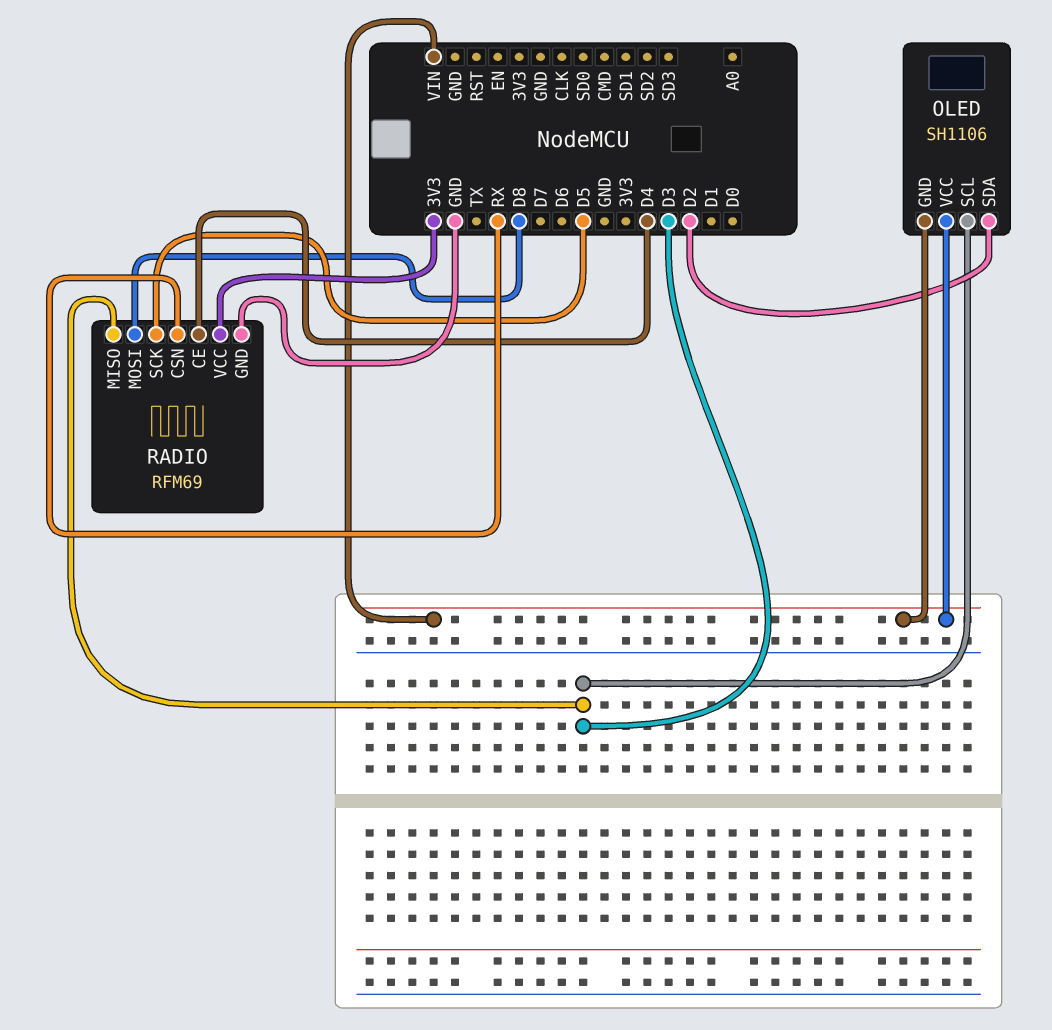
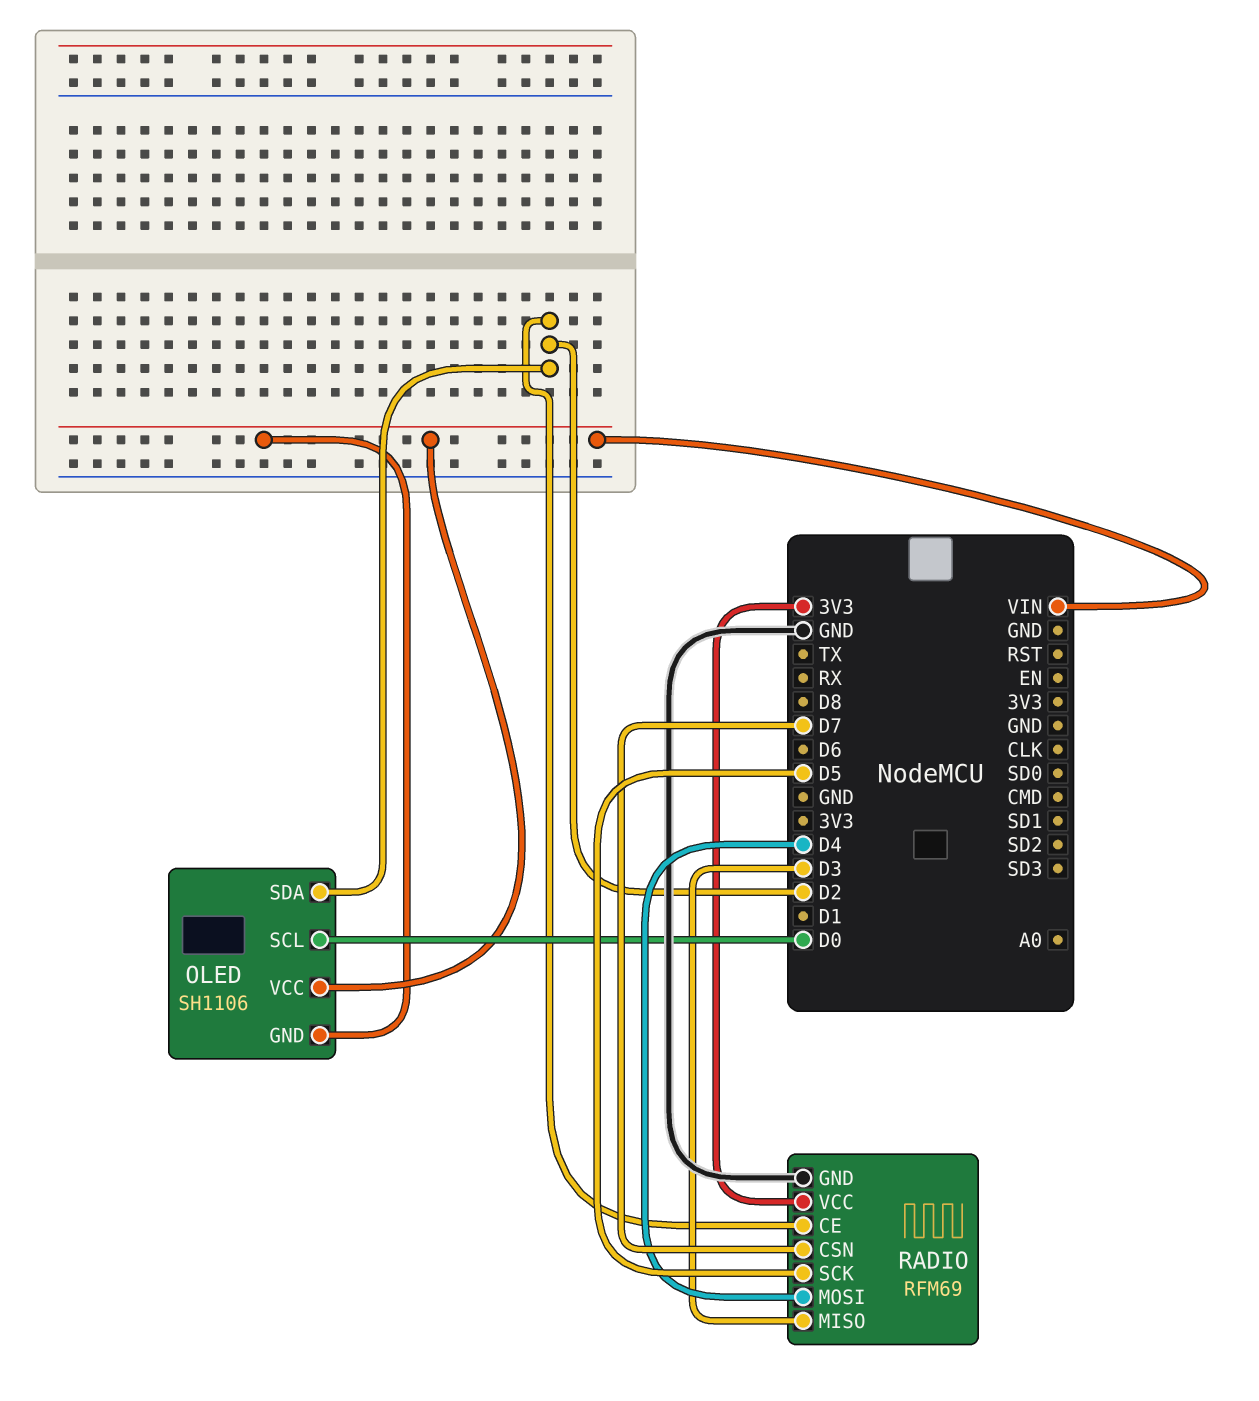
OLED pin SCL: D3 -> D0
RADIO pin CE: D4 -> D2
RADIO pin CSN: RX -> D7
RADIO pin MOSI: D8 -> D4

